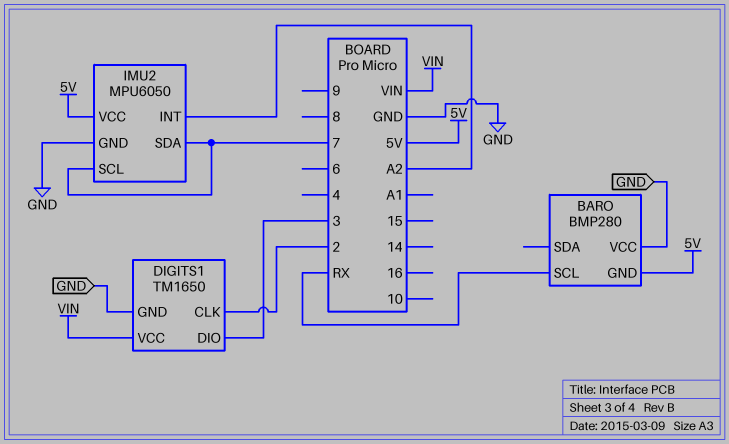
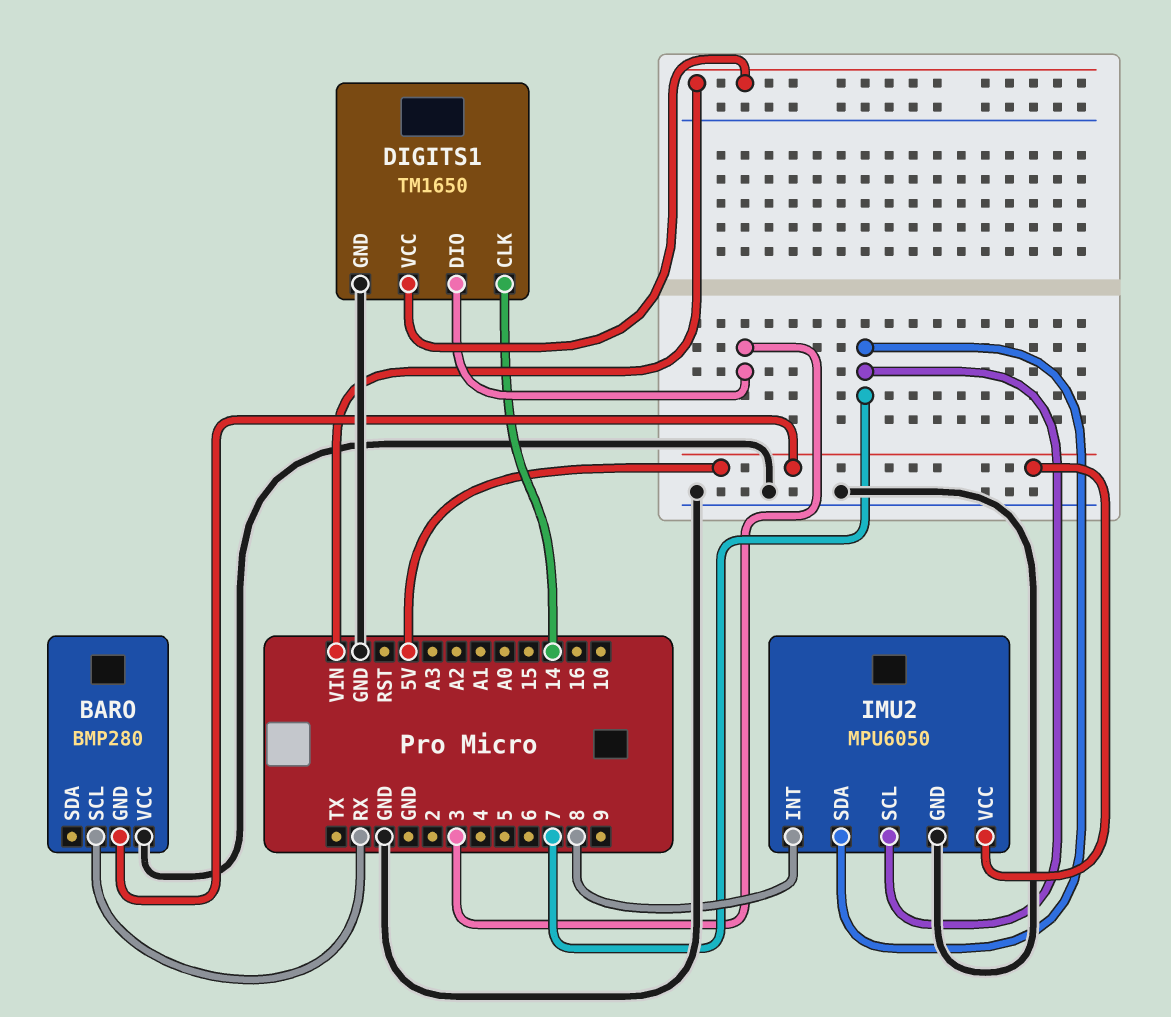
DIGITS1 pin CLK: 2 -> 14
IMU2 pin INT: A2 -> 8

